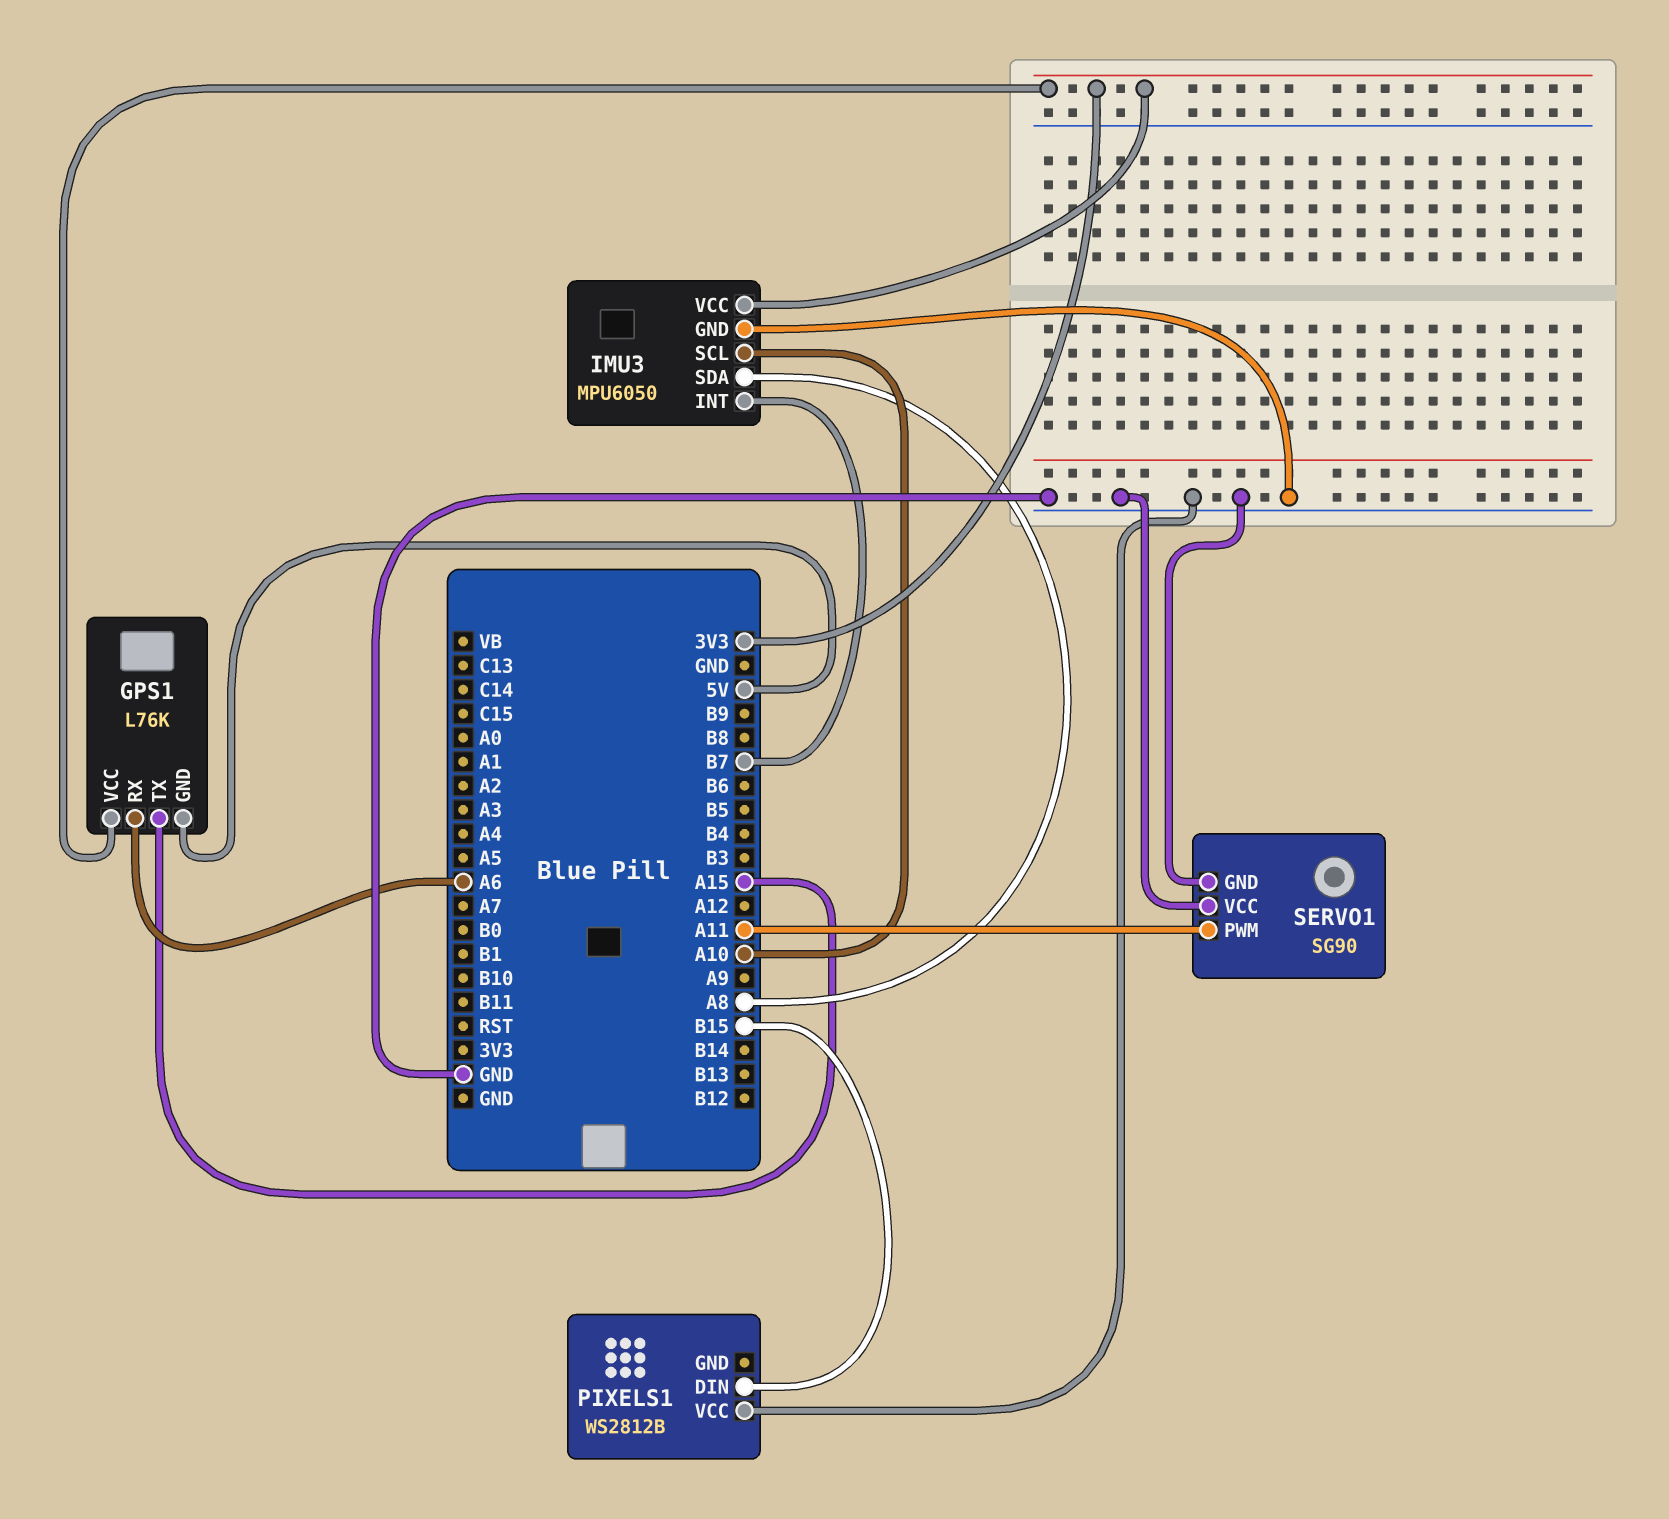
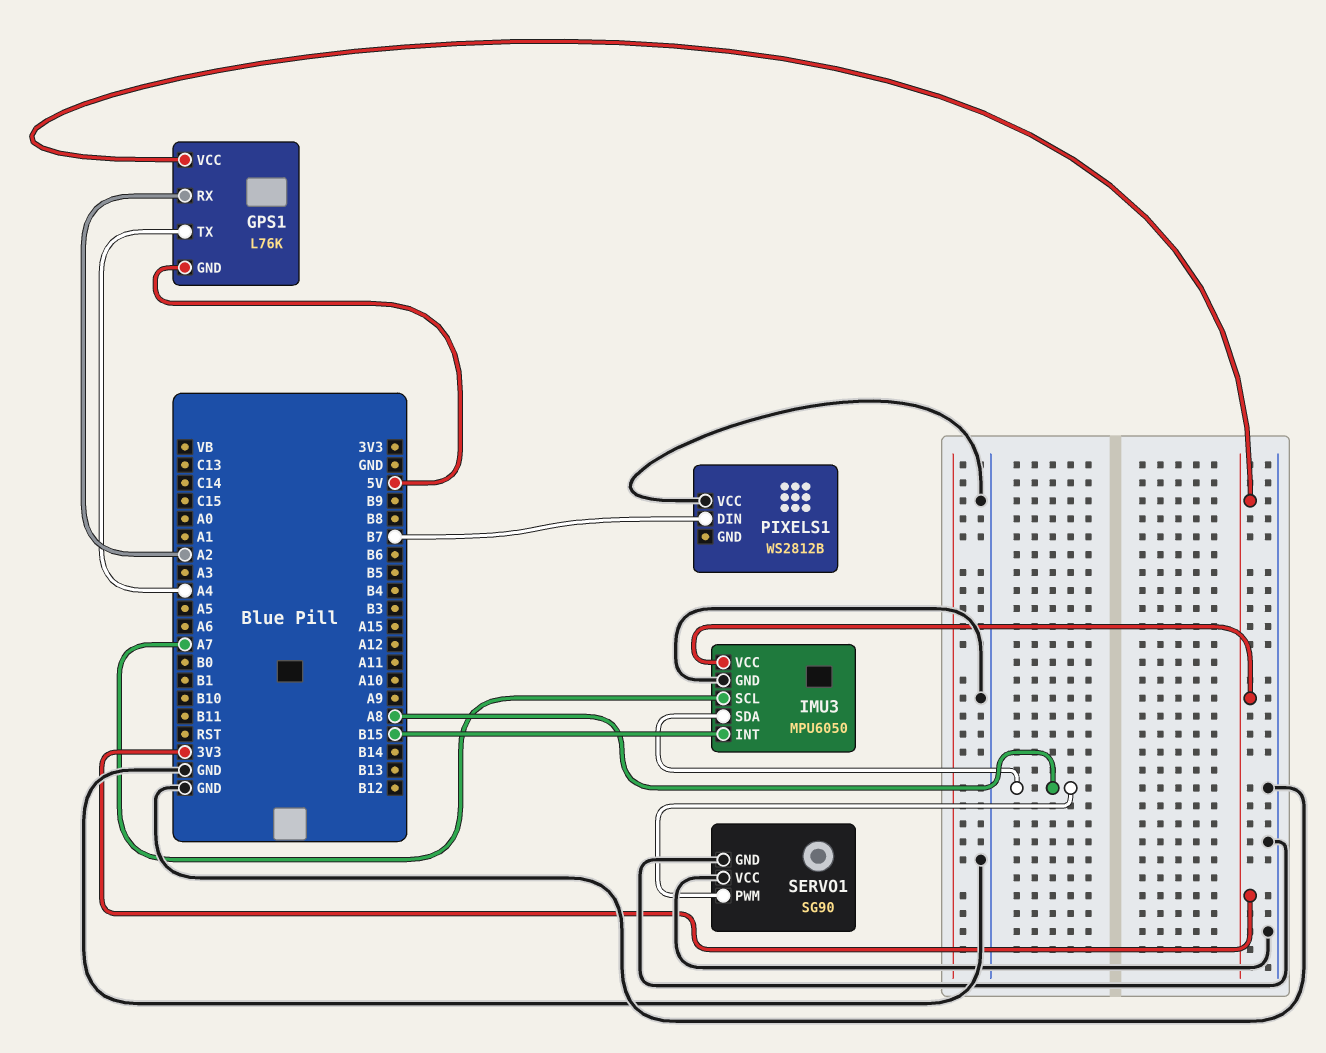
GPS1 pin RX: A6 -> A2
GPS1 pin TX: A15 -> A4
IMU3 pin INT: B7 -> B15
IMU3 pin SCL: A10 -> A7
PIXELS1 pin DIN: B15 -> B7
SERVO1 pin PWM: A11 -> A8

